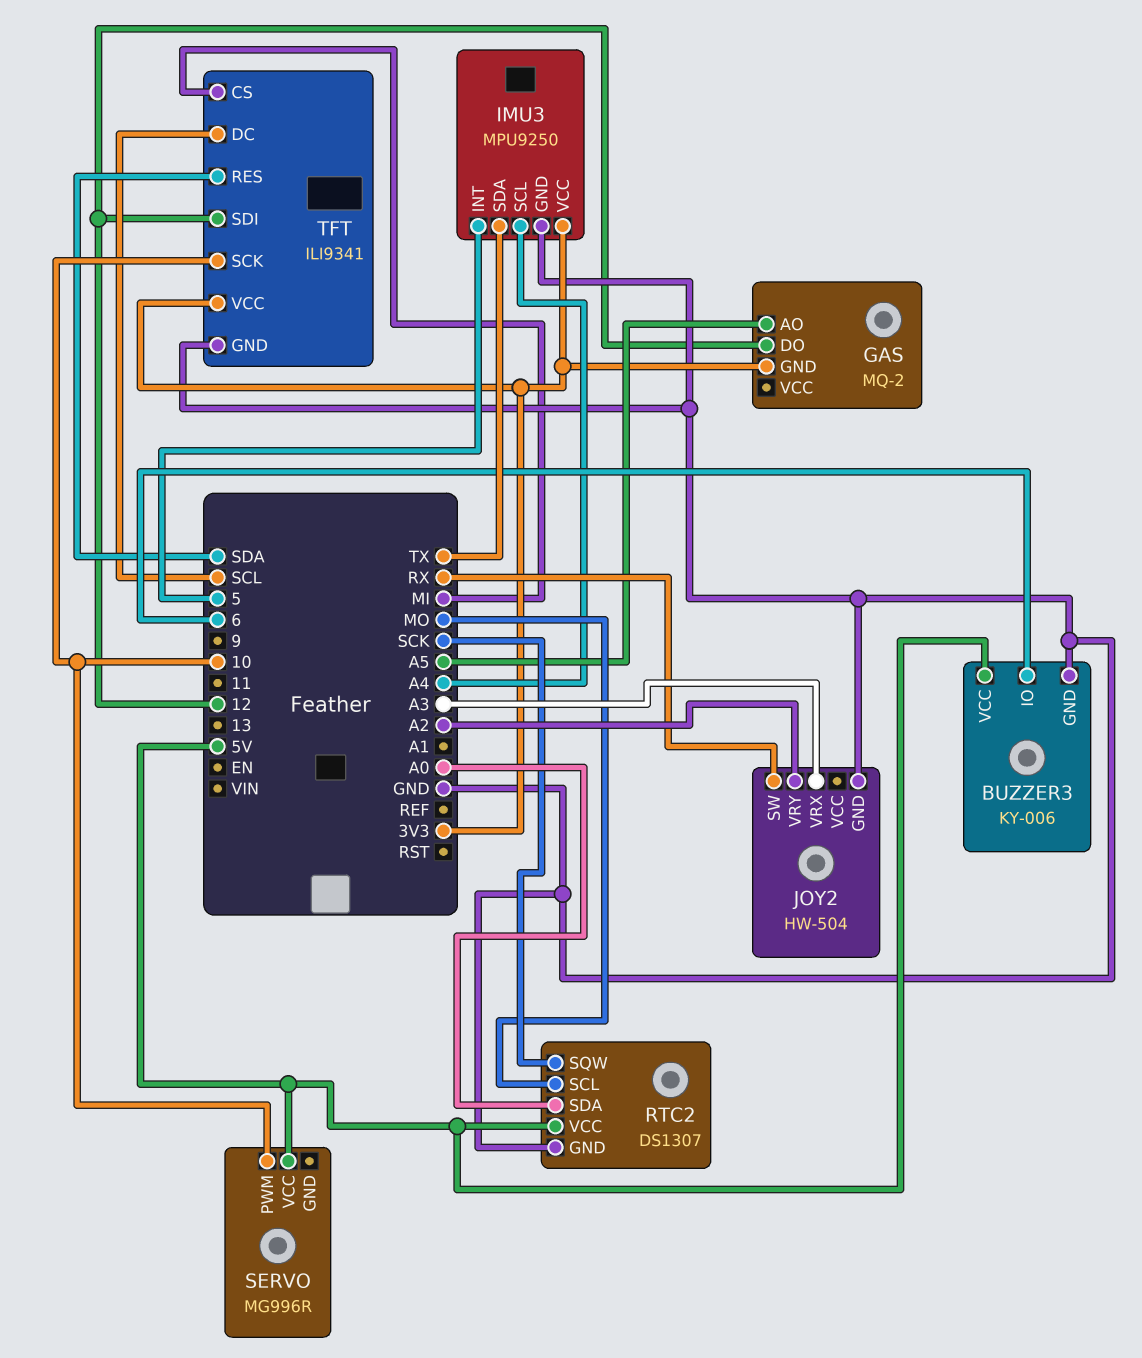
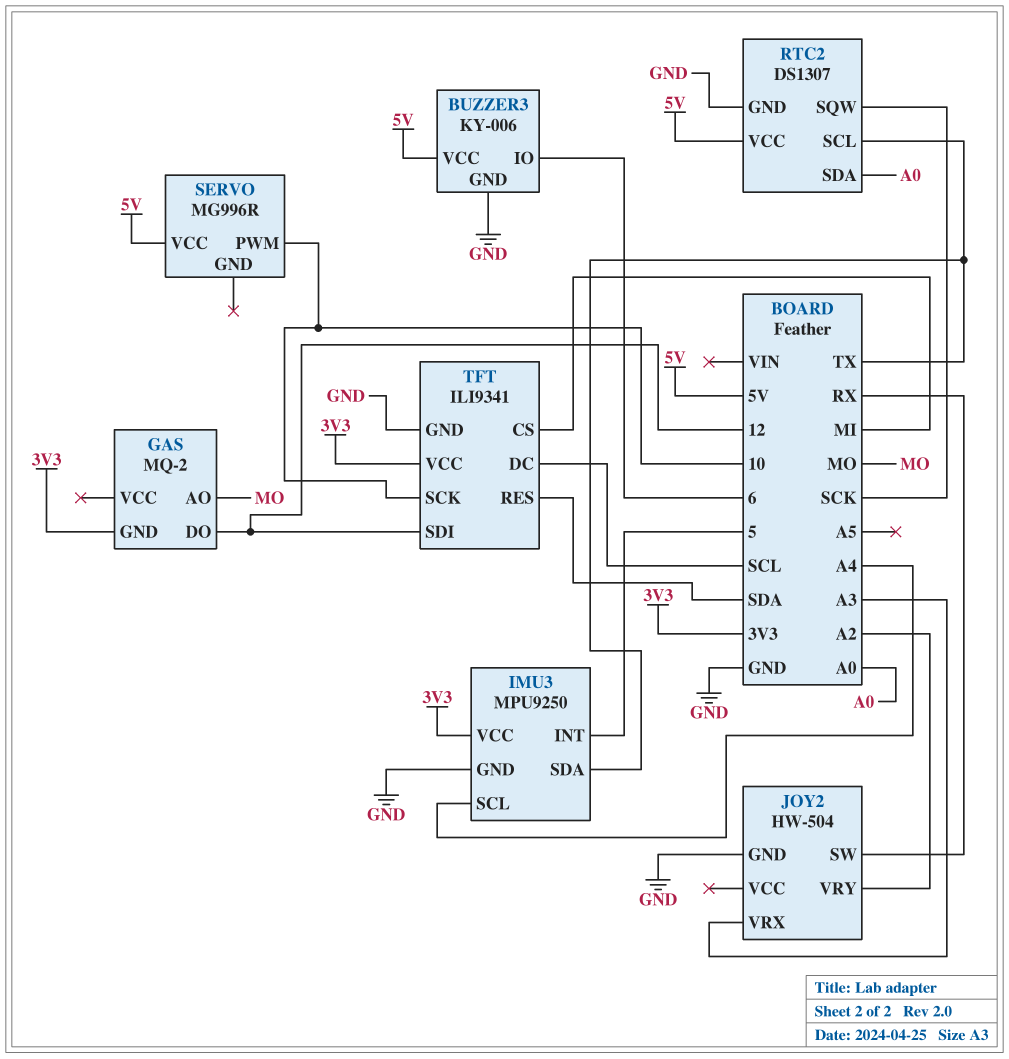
GAS pin AO: A5 -> MO
RTC2 pin SCL: MO -> TX

